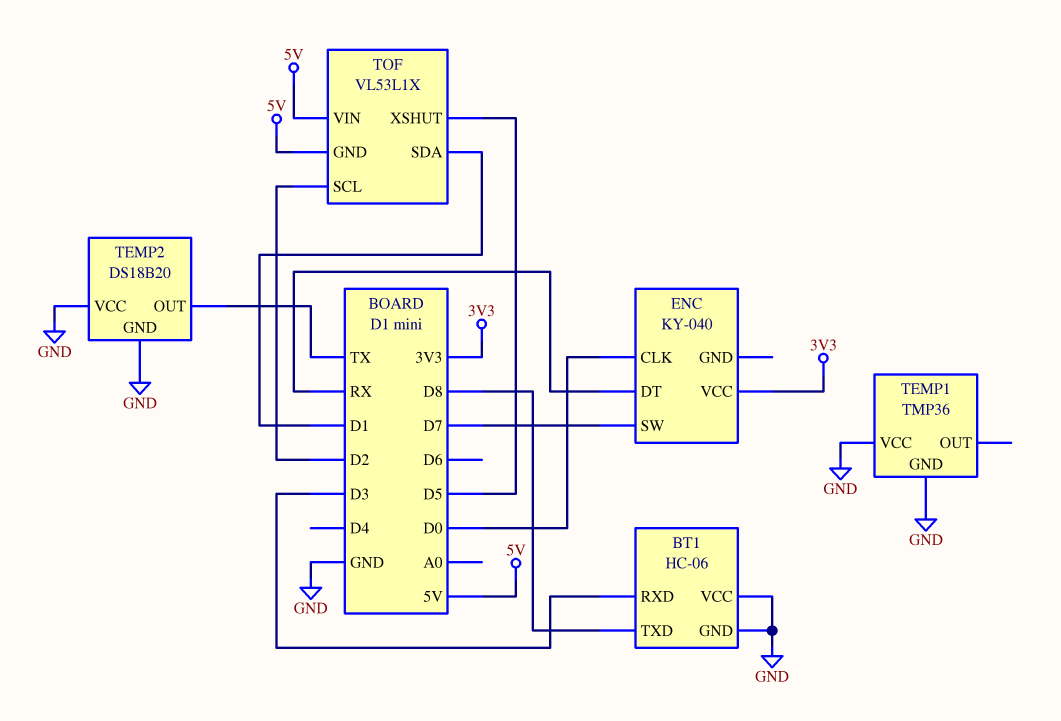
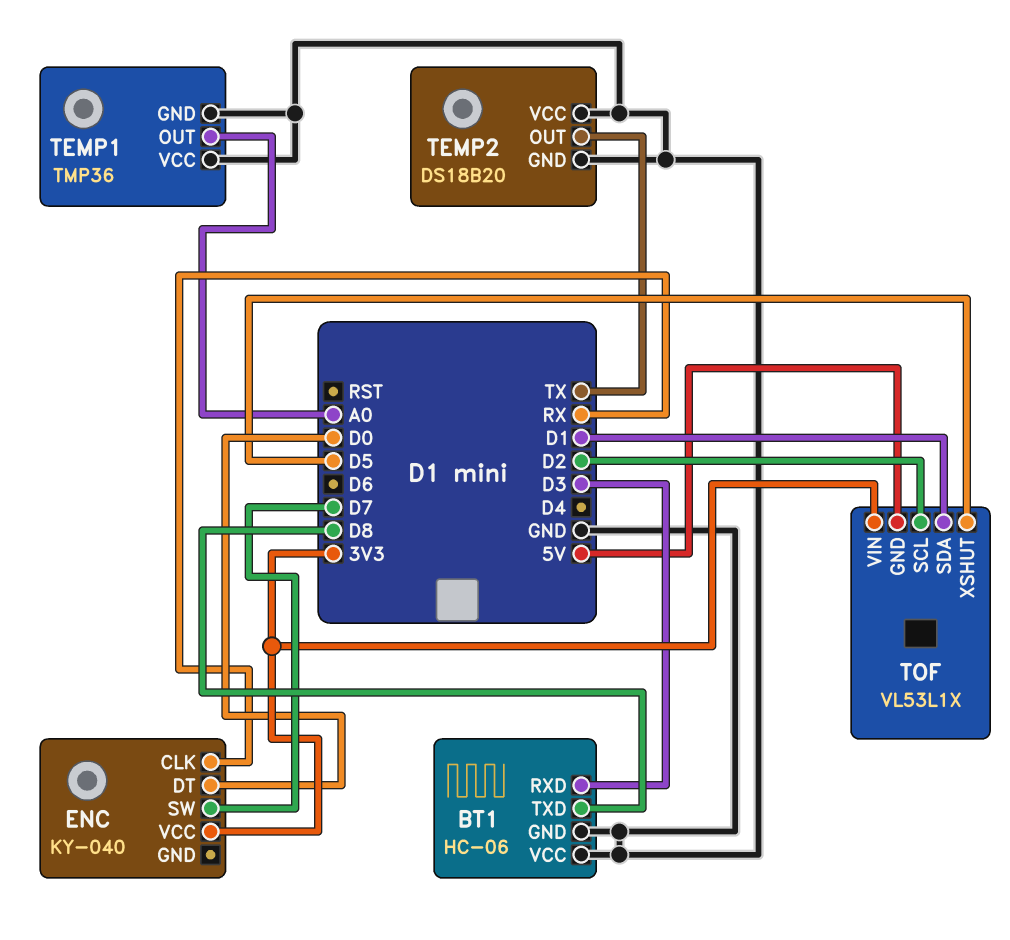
ENC pin CLK: D0 -> RX
ENC pin DT: RX -> D0
TEMP1 pin OUT: none -> A0
TOF pin VIN: 5V -> 3V3

